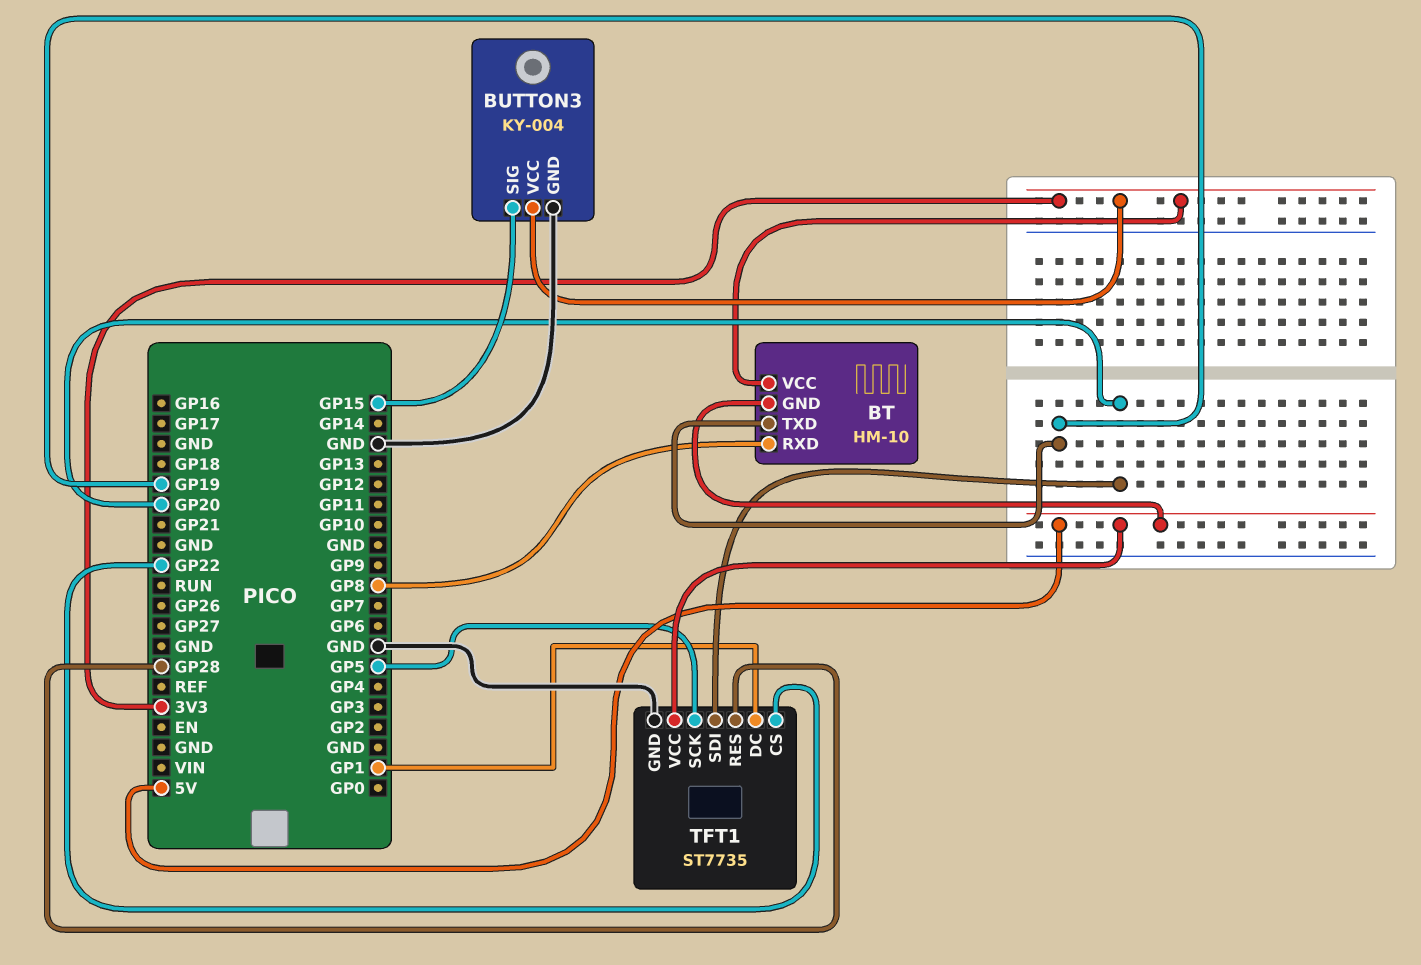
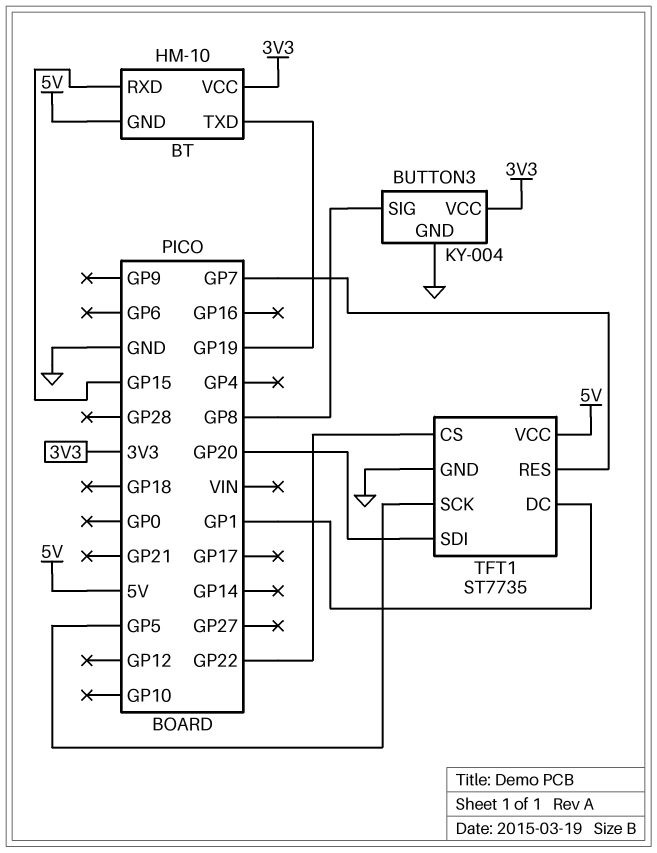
BT pin RXD: GP8 -> GP15
BUTTON3 pin SIG: GP15 -> GP8
TFT1 pin RES: GP28 -> GP7

